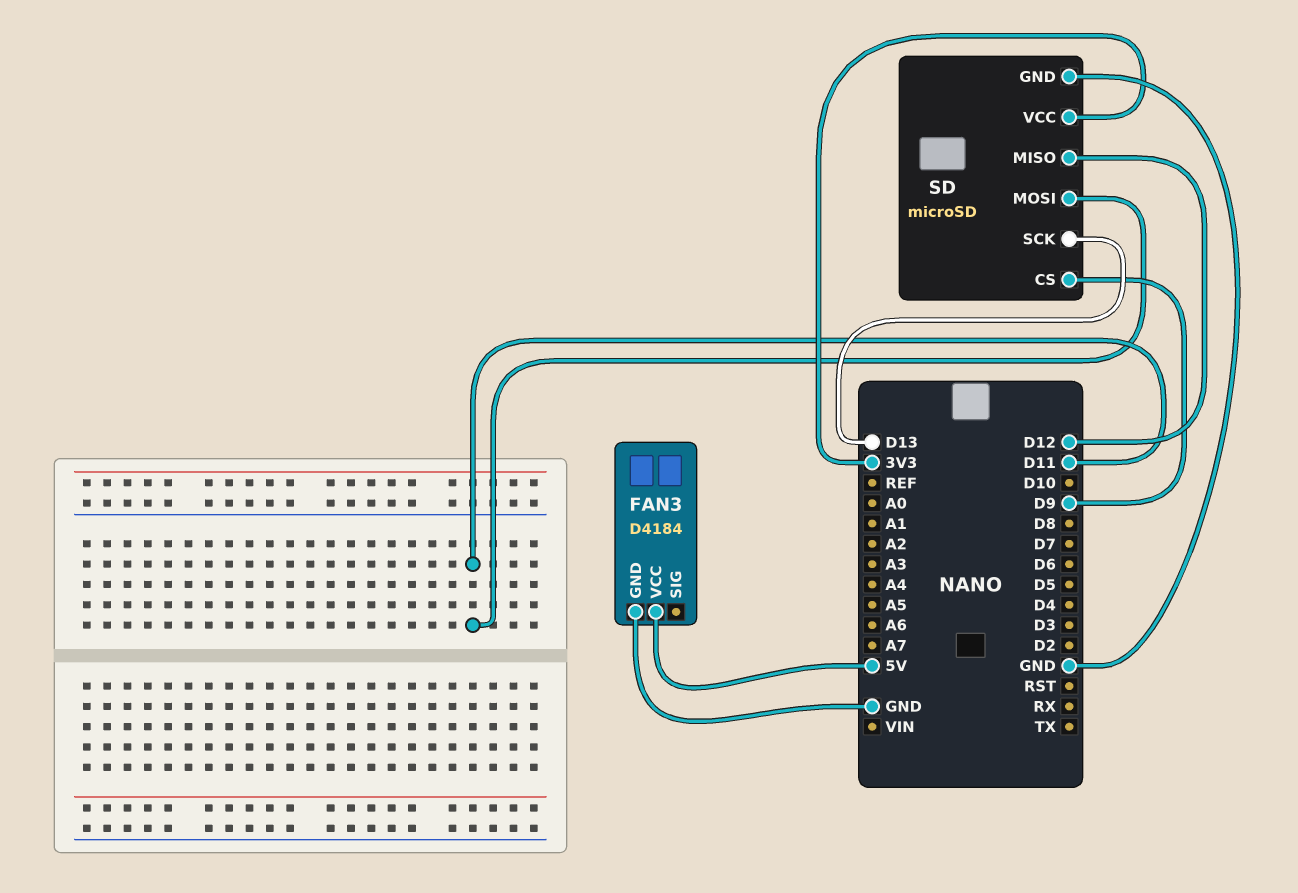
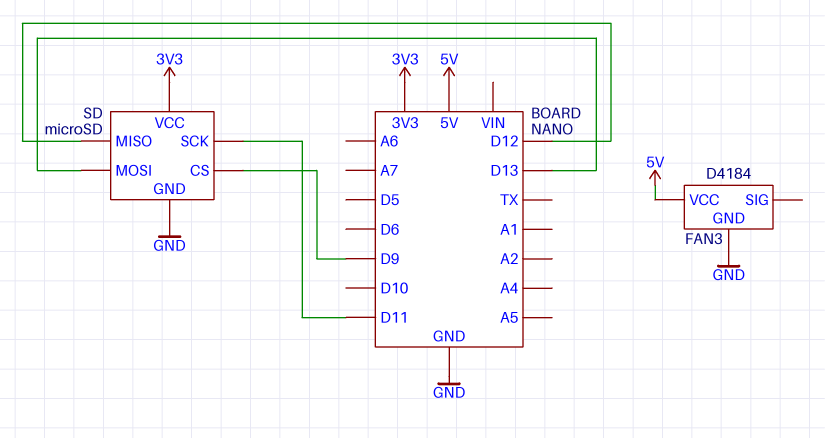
SD pin MOSI: D11 -> D13
SD pin SCK: D13 -> D11

